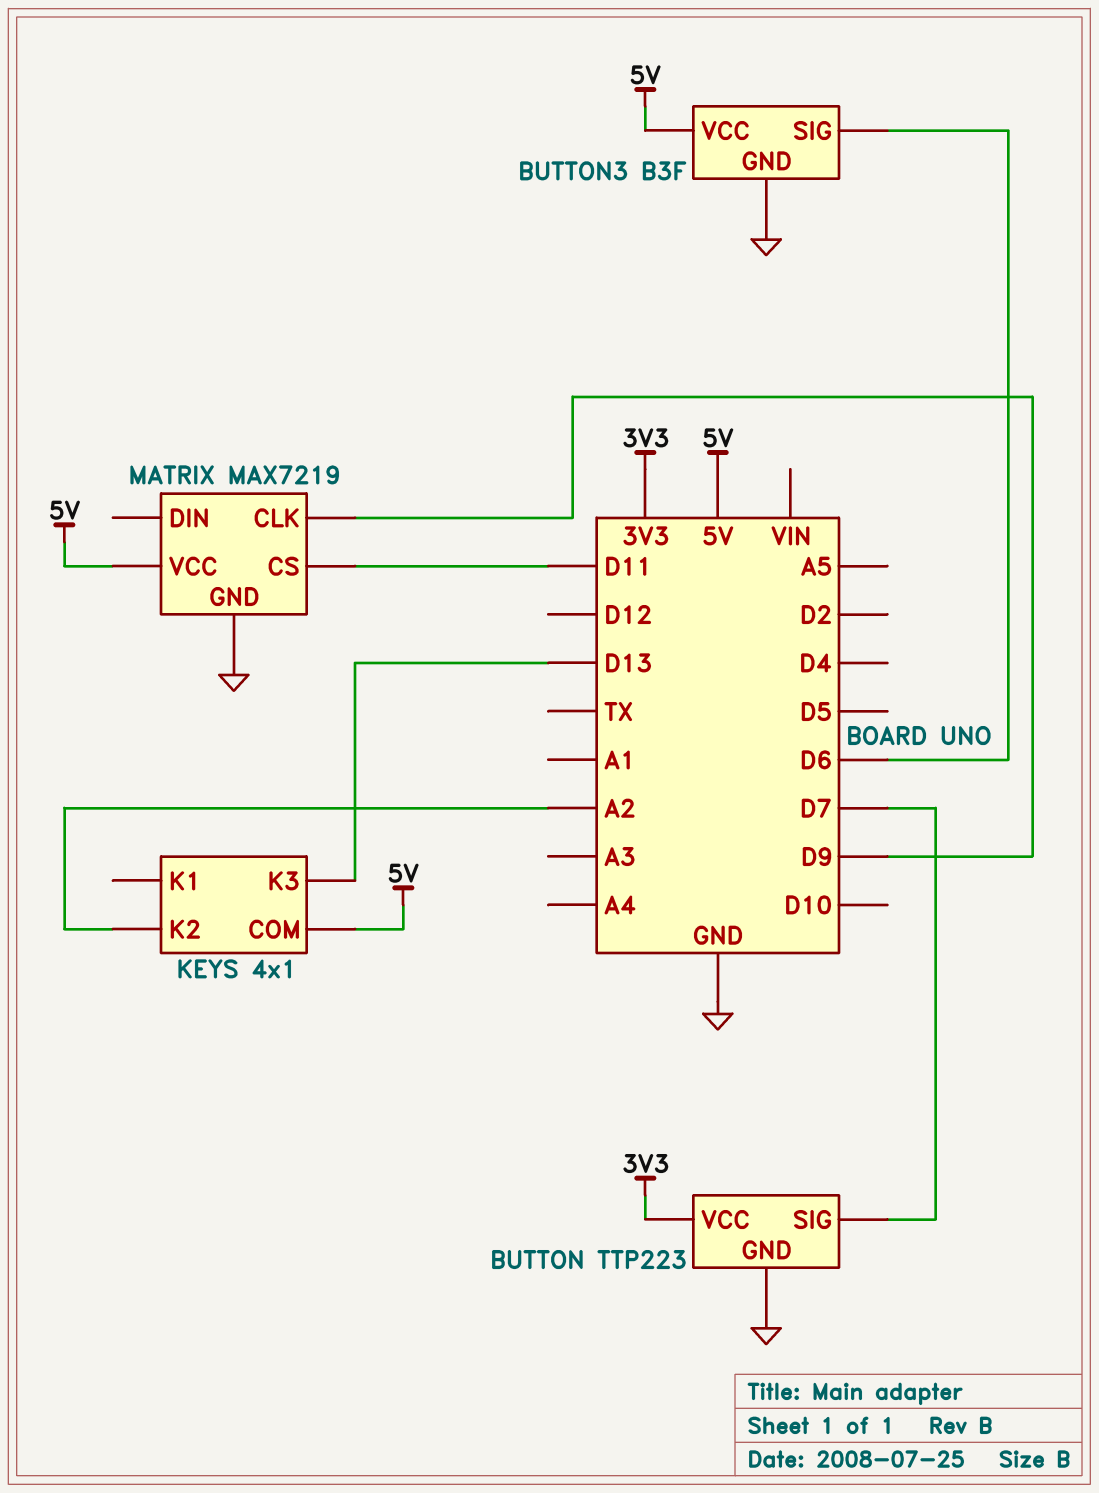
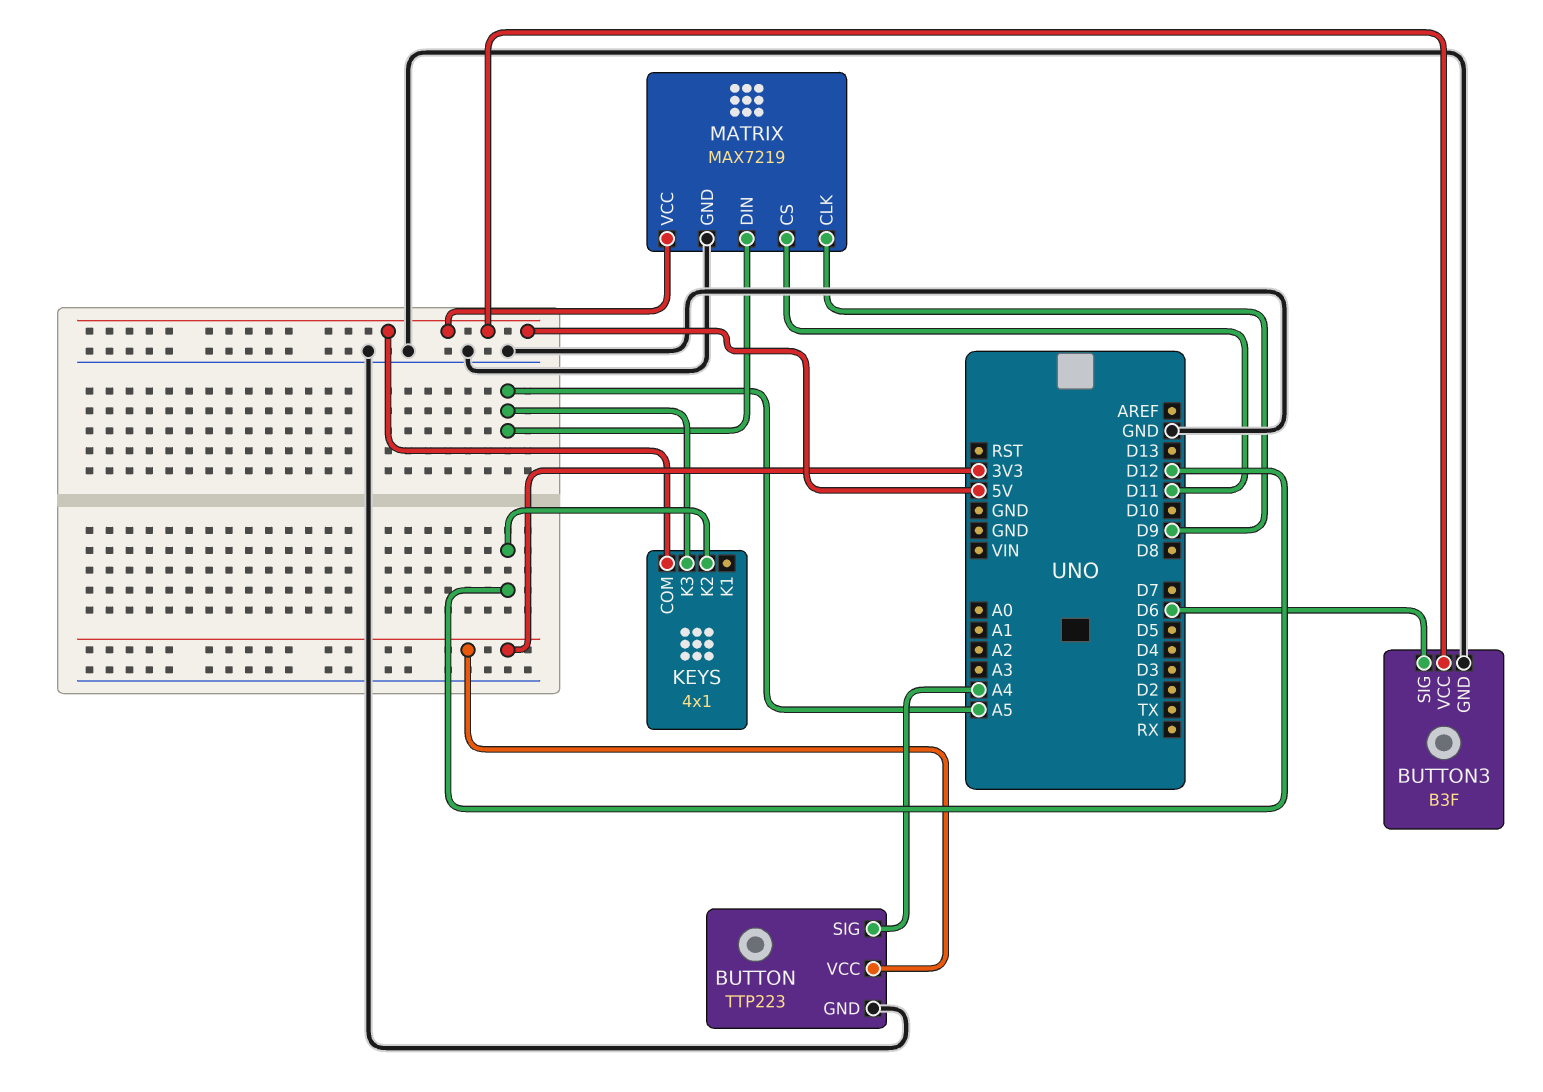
BUTTON pin SIG: D7 -> A4
KEYS pin K2: A2 -> D12
KEYS pin K3: D13 -> A5
MATRIX pin DIN: none -> A5

